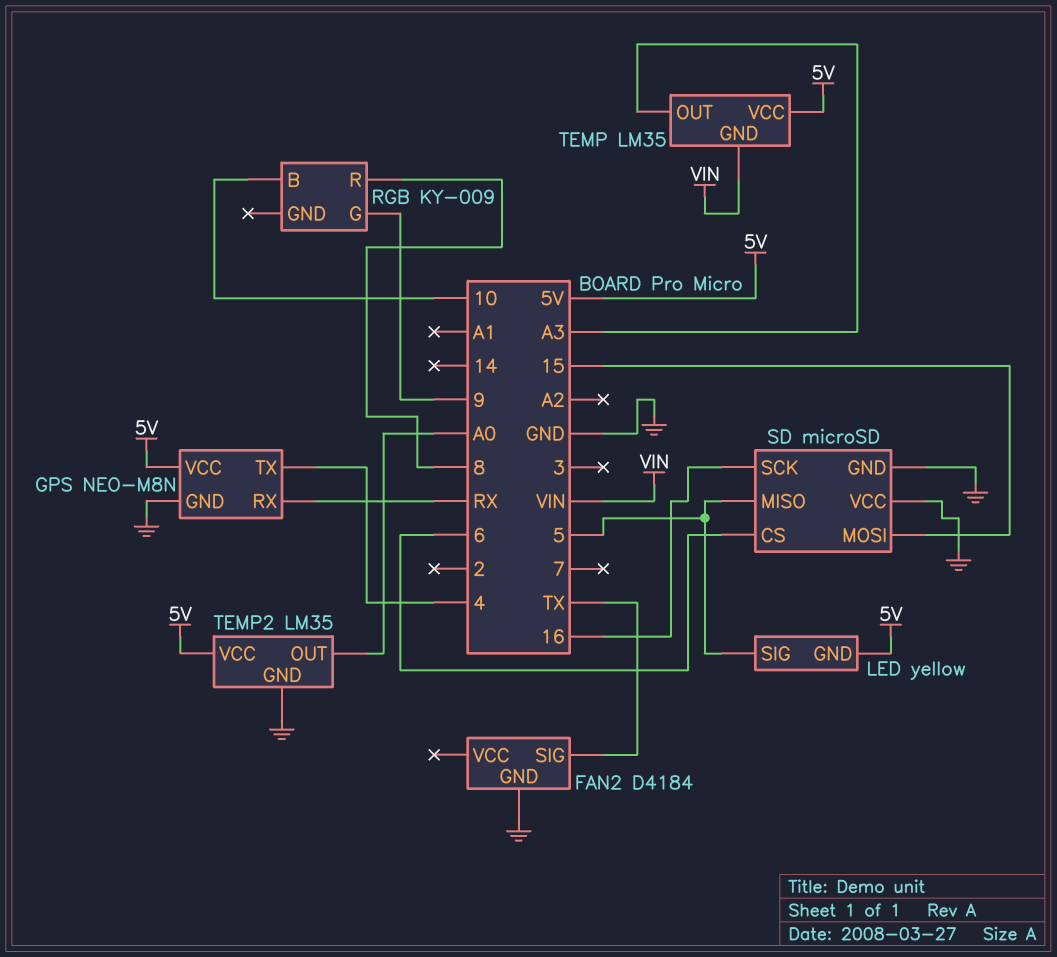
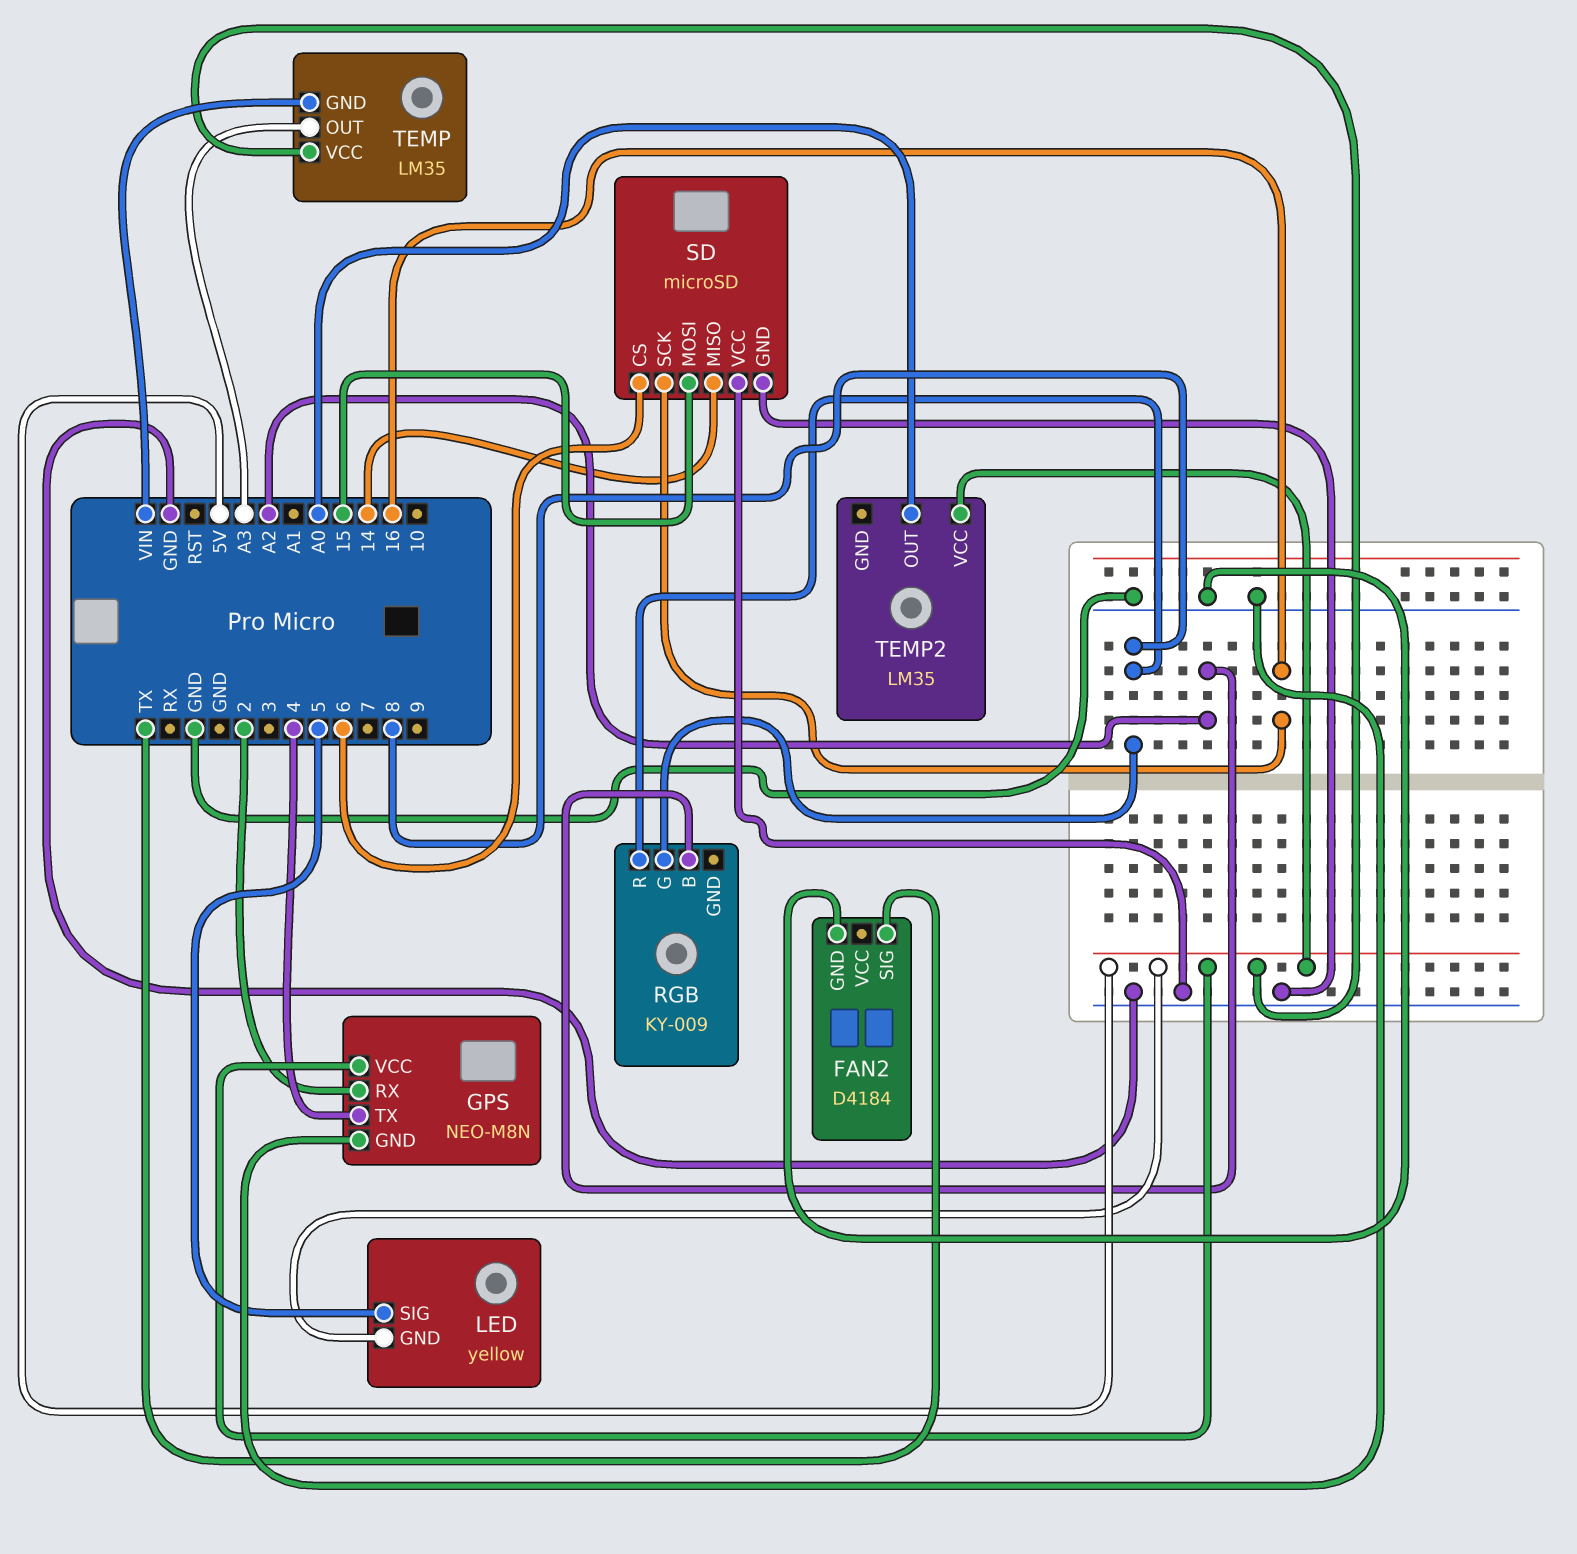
GPS pin RX: RX -> 2
RGB pin B: 10 -> A2
RGB pin G: 9 -> 8
SD pin MISO: 5 -> 14
TEMP2 pin GND: GND -> none

